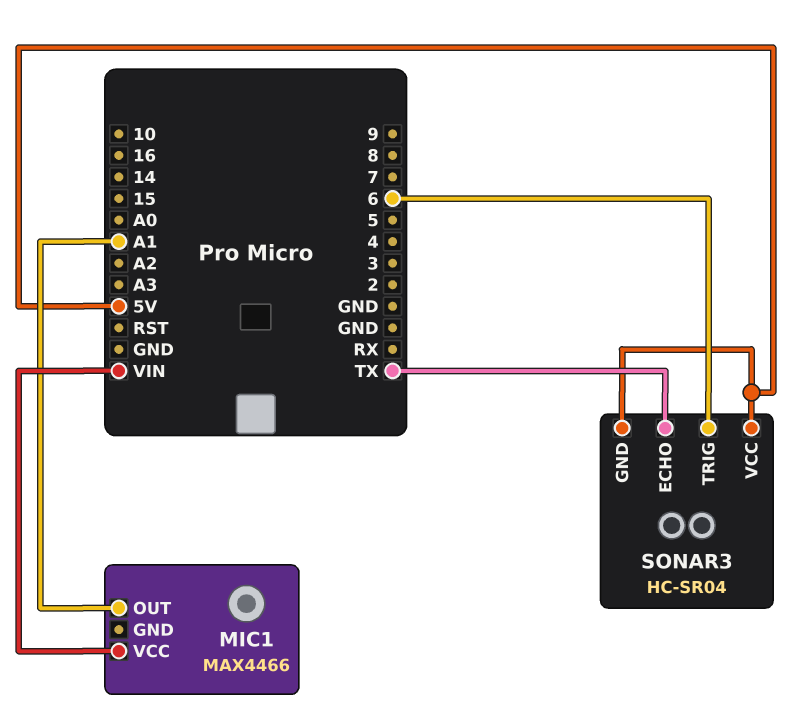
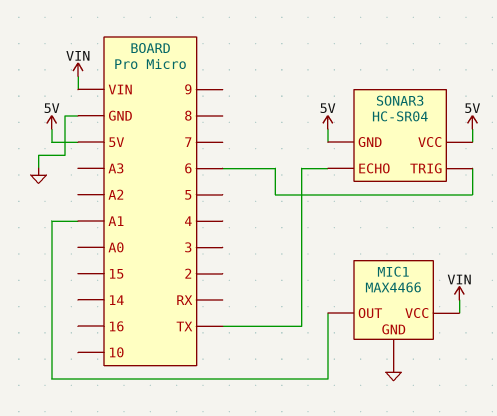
MIC1 pin GND: none -> GND

